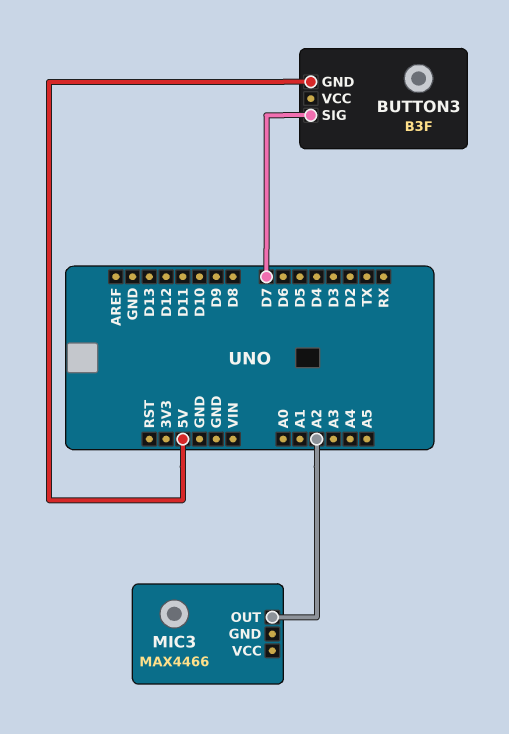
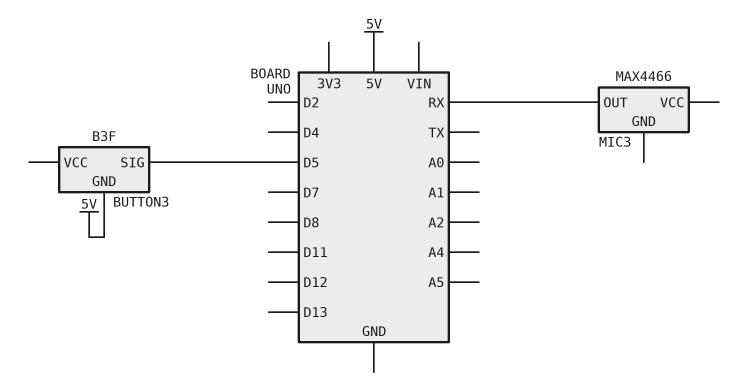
BUTTON3 pin SIG: D7 -> D5
MIC3 pin OUT: A2 -> RX

